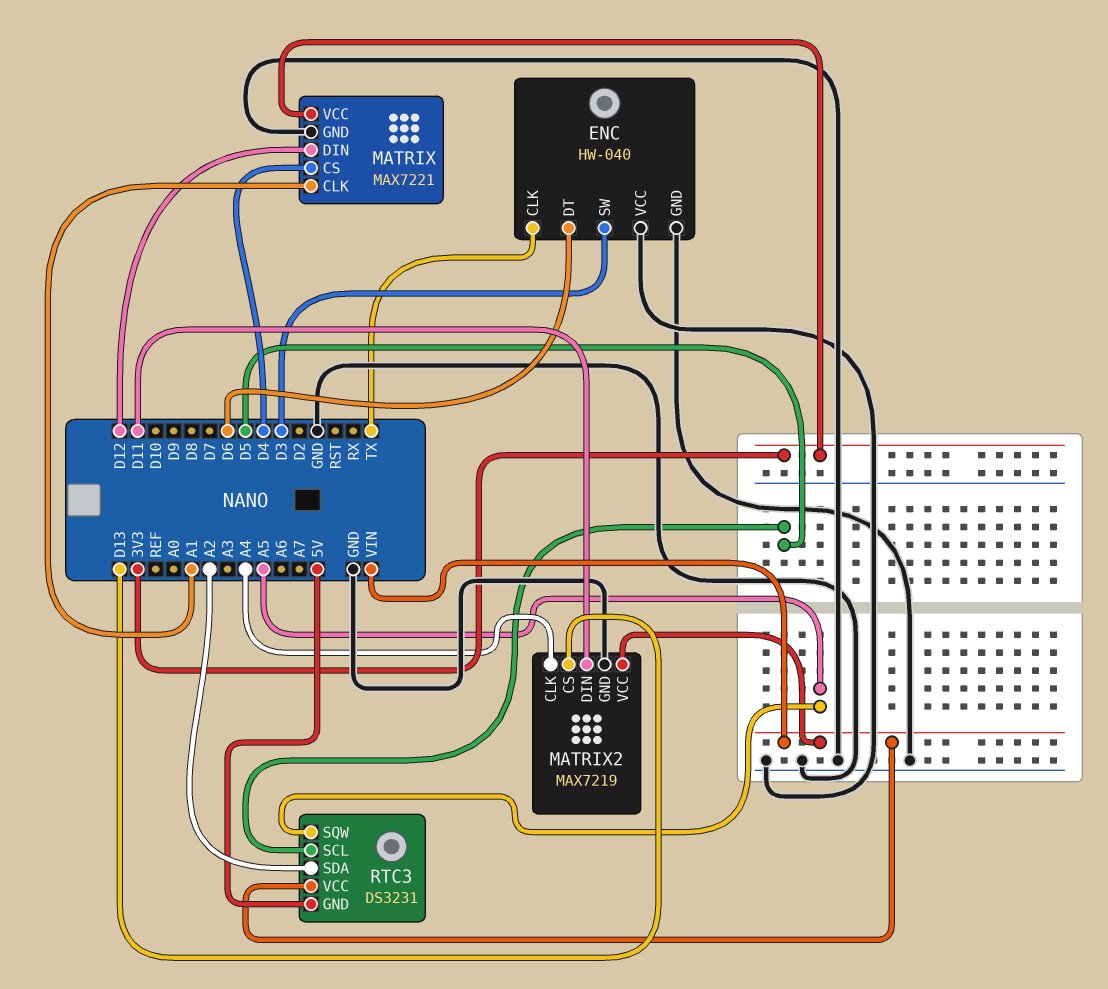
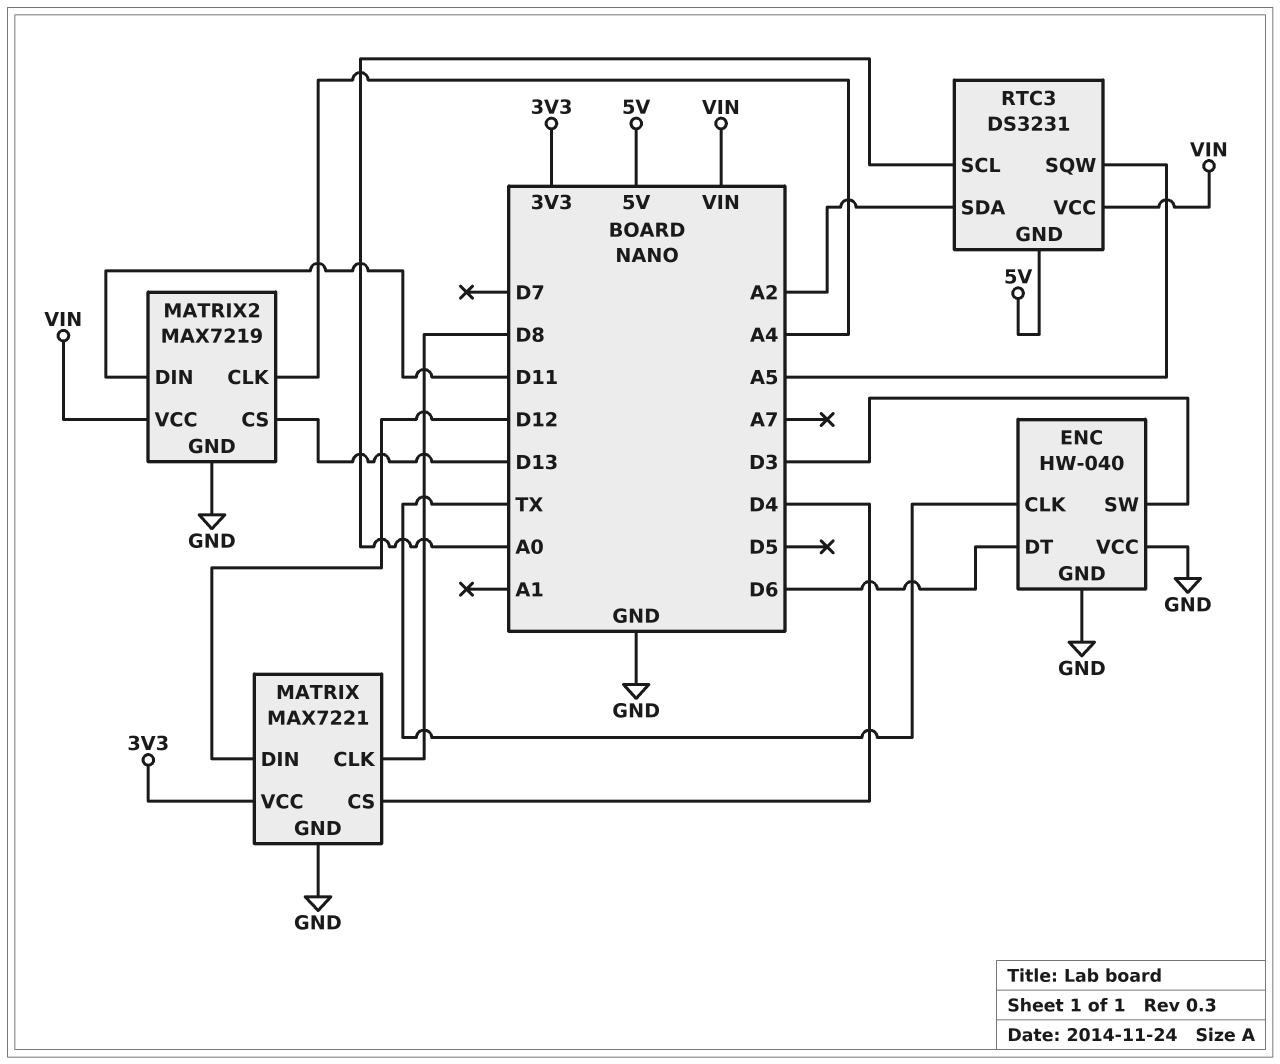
MATRIX pin CLK: A1 -> D8
RTC3 pin SCL: D5 -> A0

